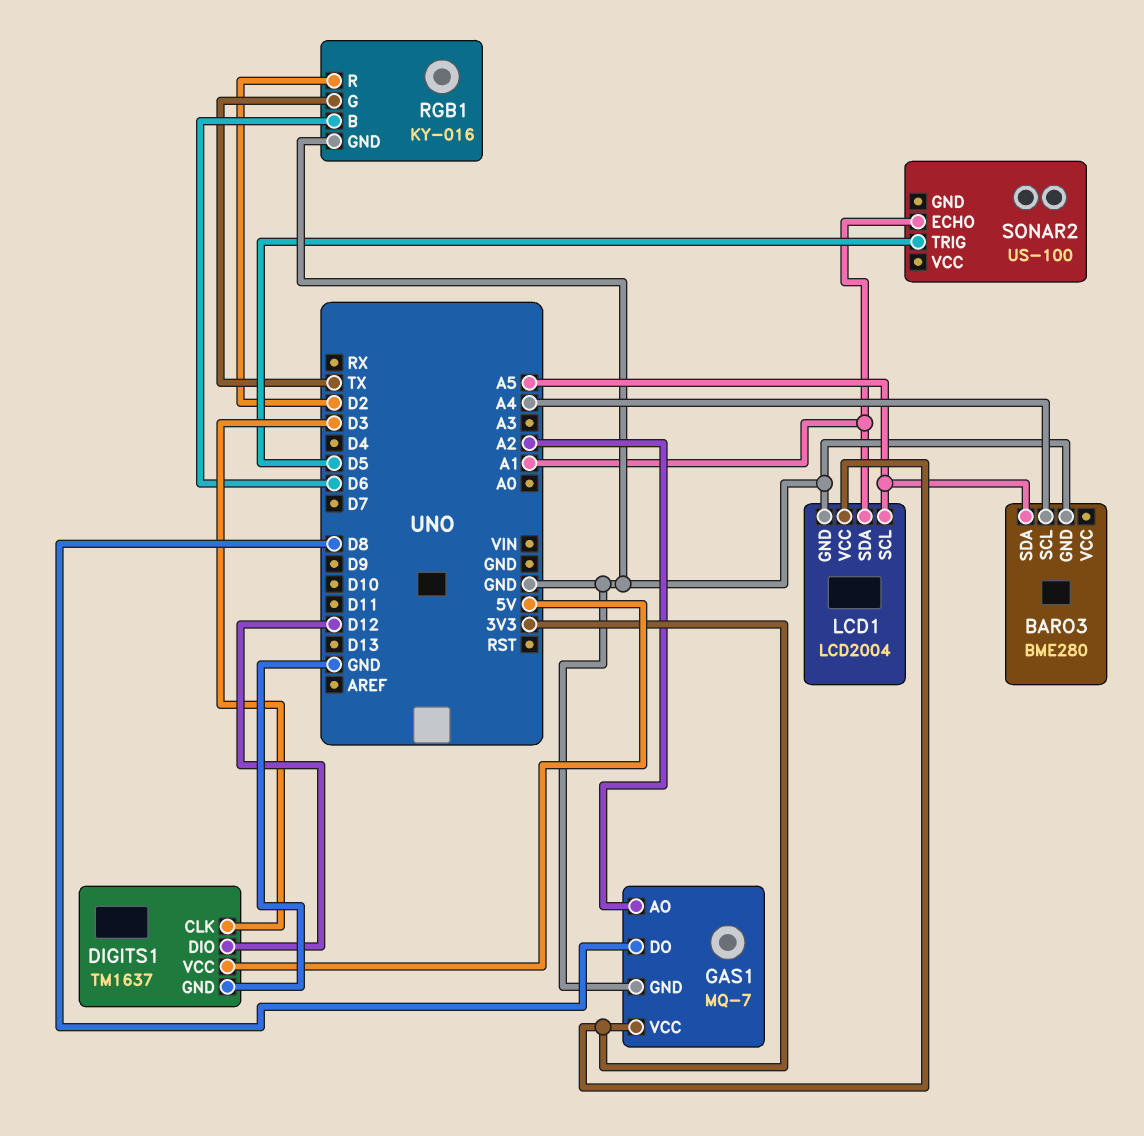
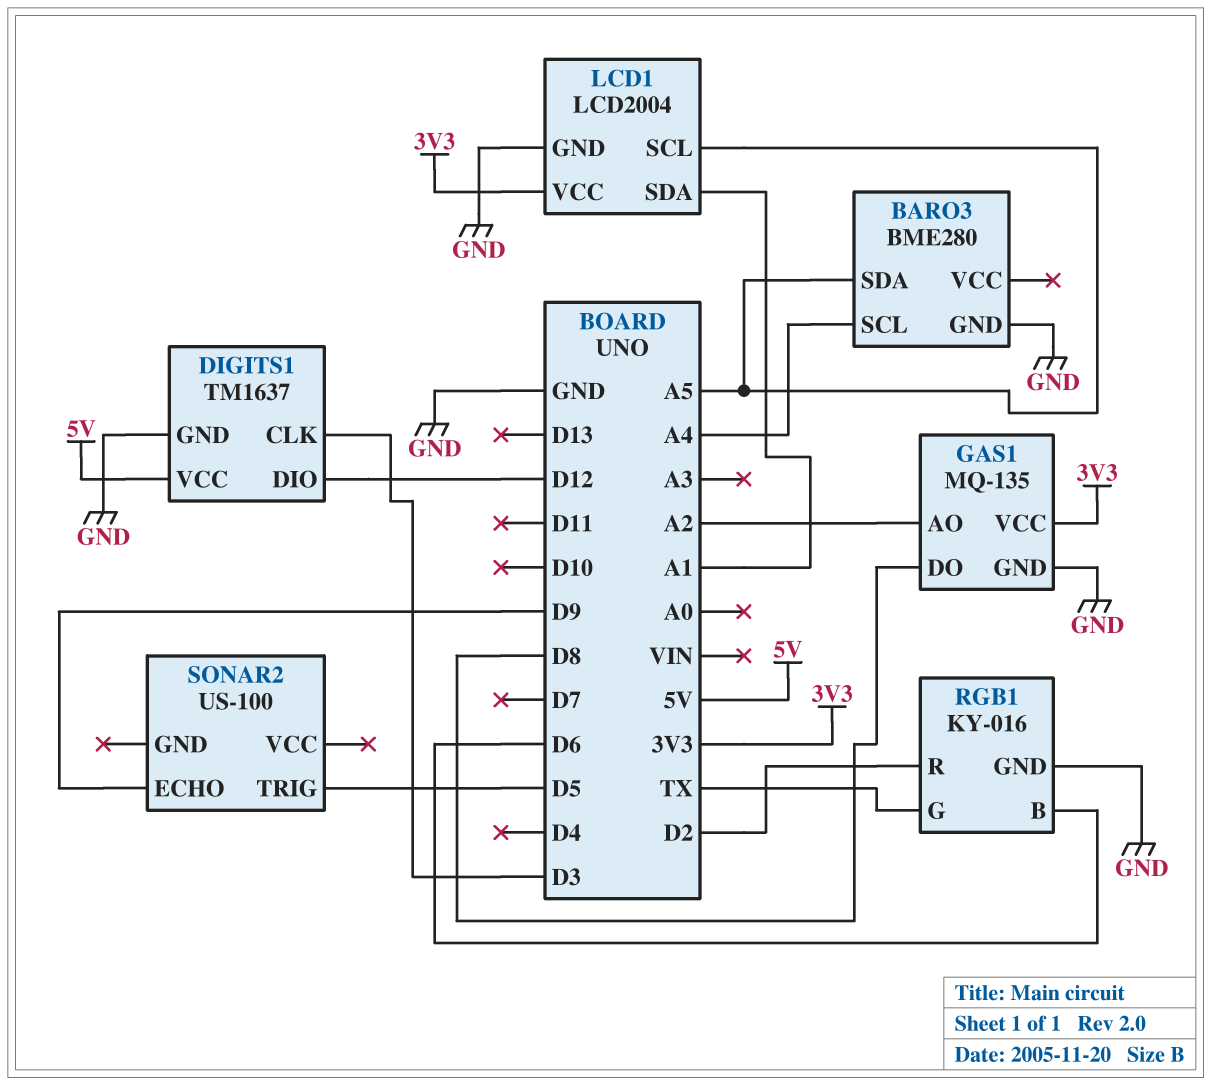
GAS1: MQ-7 -> MQ-135
SONAR2 pin ECHO: A1 -> D9

